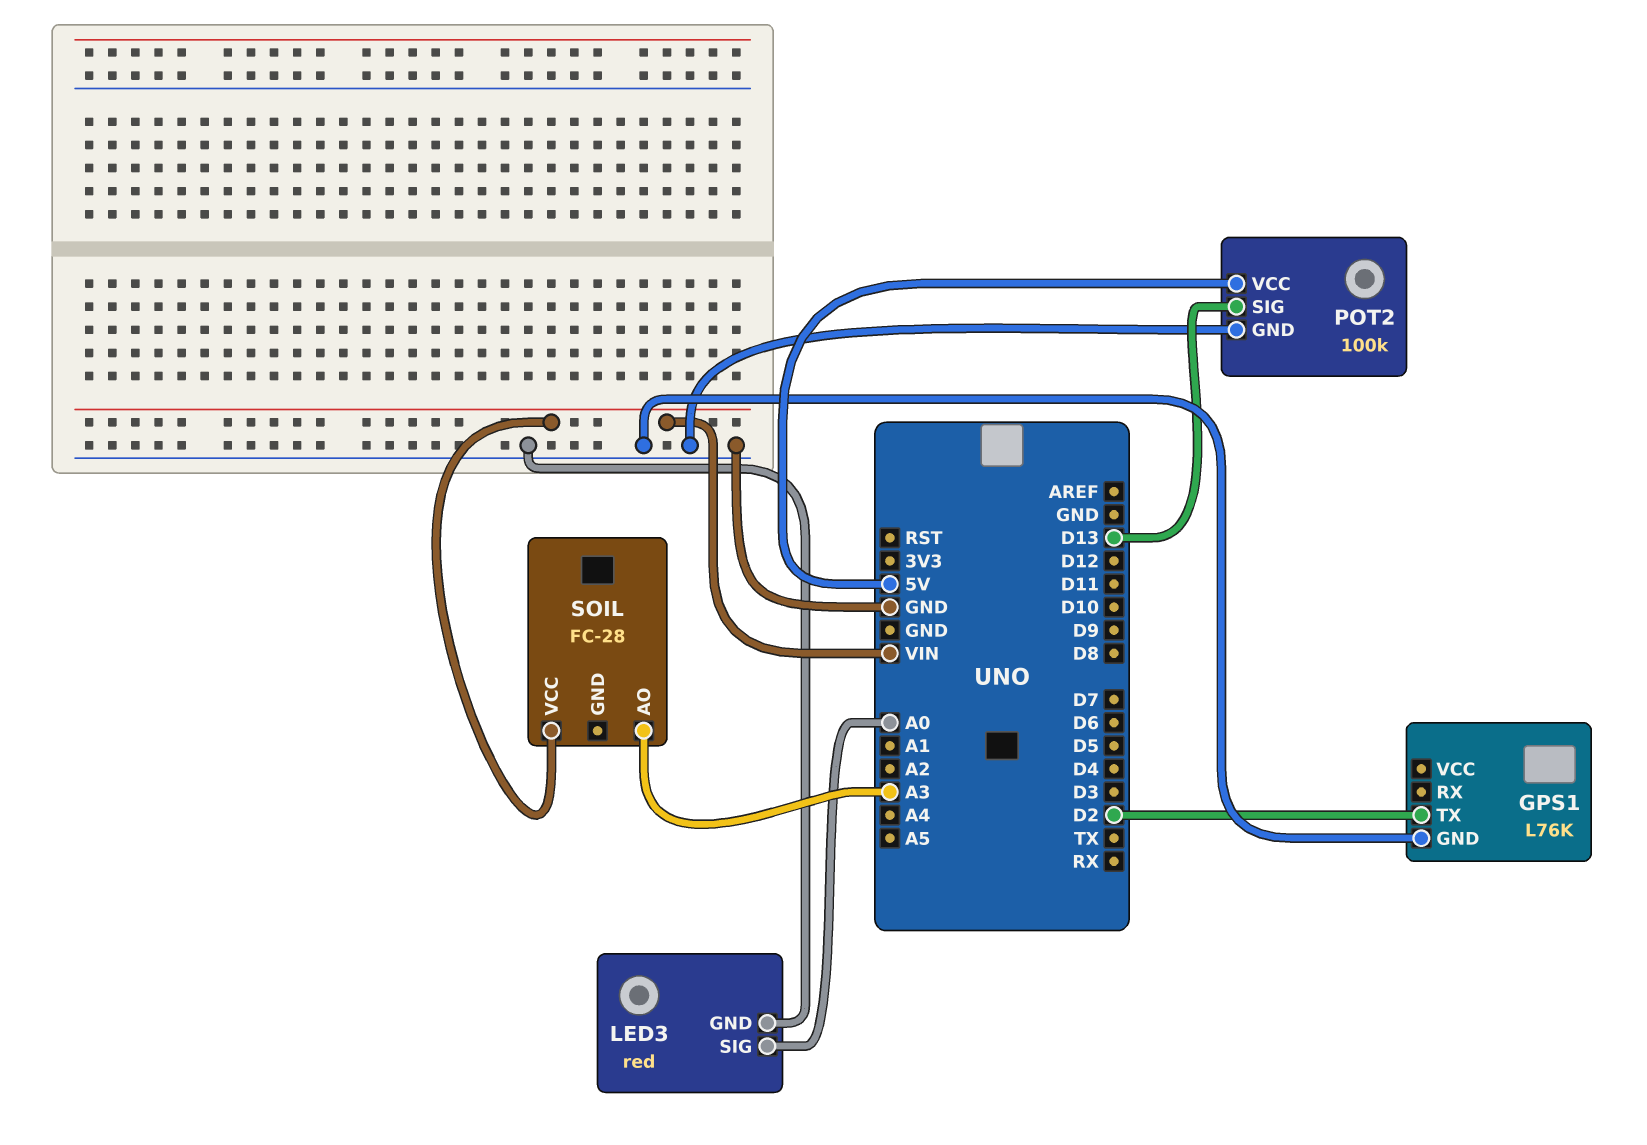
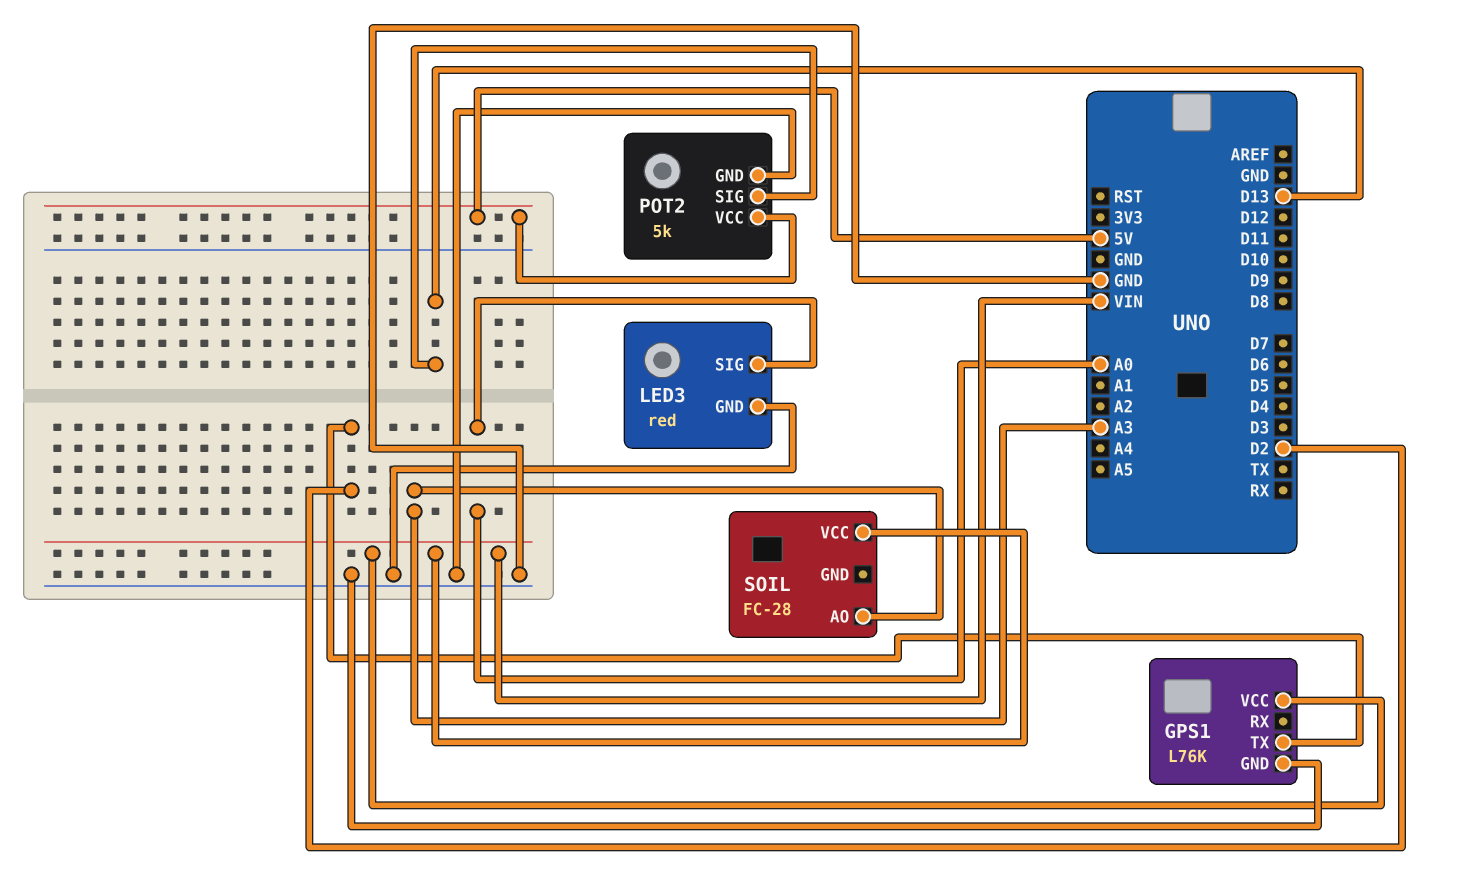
GPS1 pin VCC: none -> VIN
POT2: 100k -> 5k

